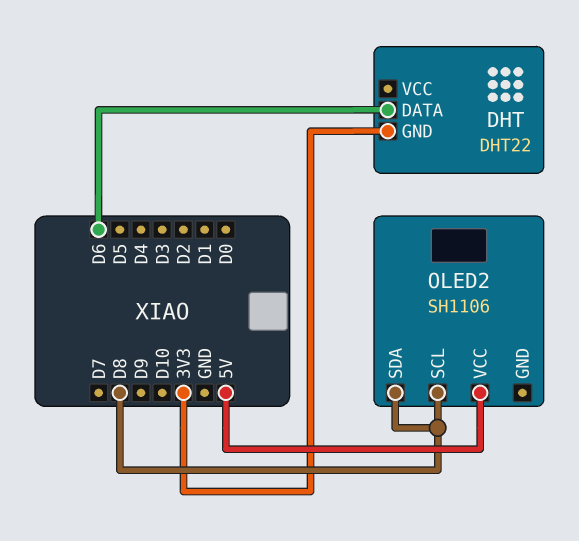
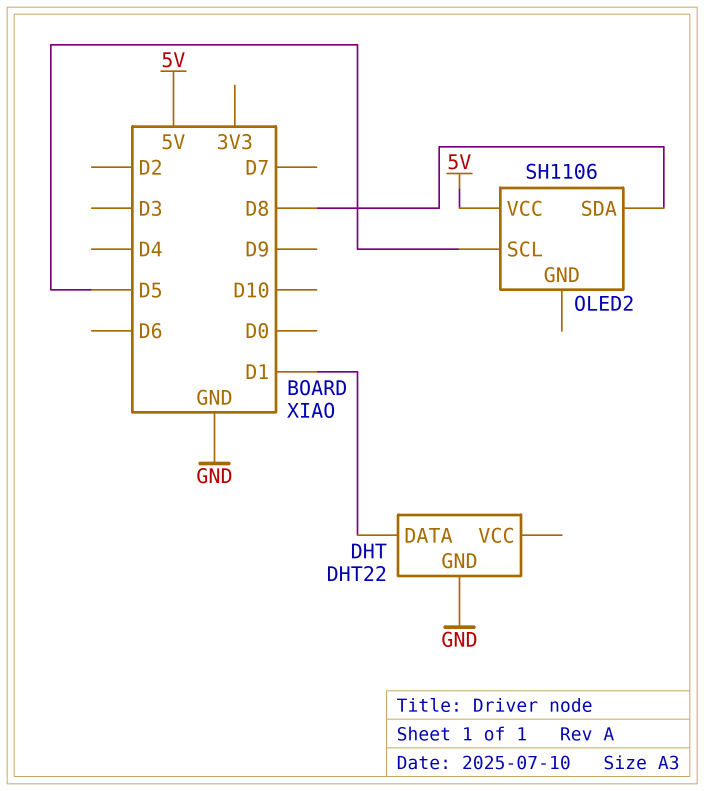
DHT pin DATA: D6 -> D1
DHT pin GND: 3V3 -> GND
OLED2 pin SCL: D8 -> D5

